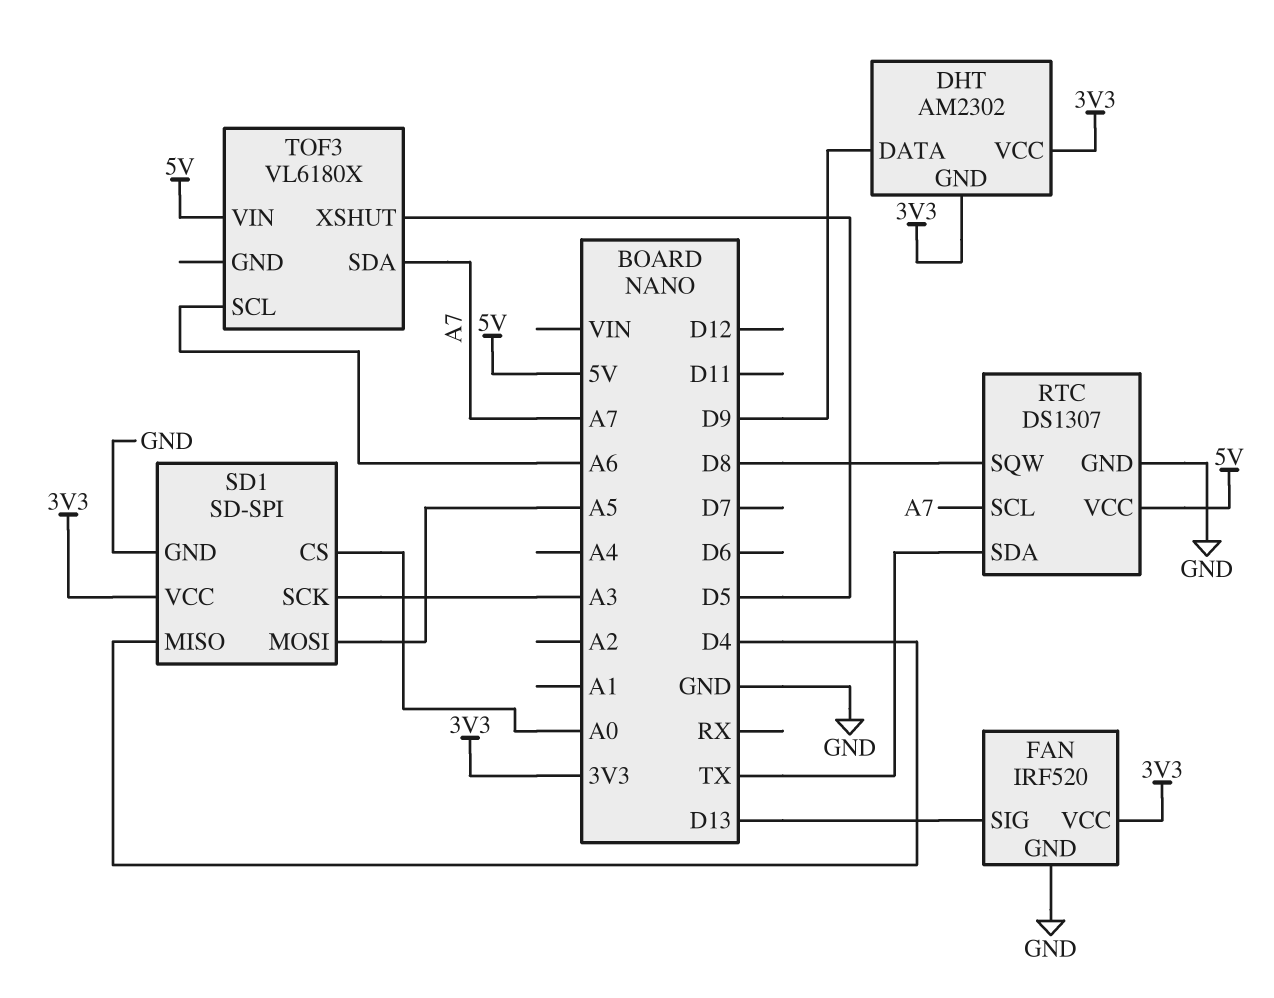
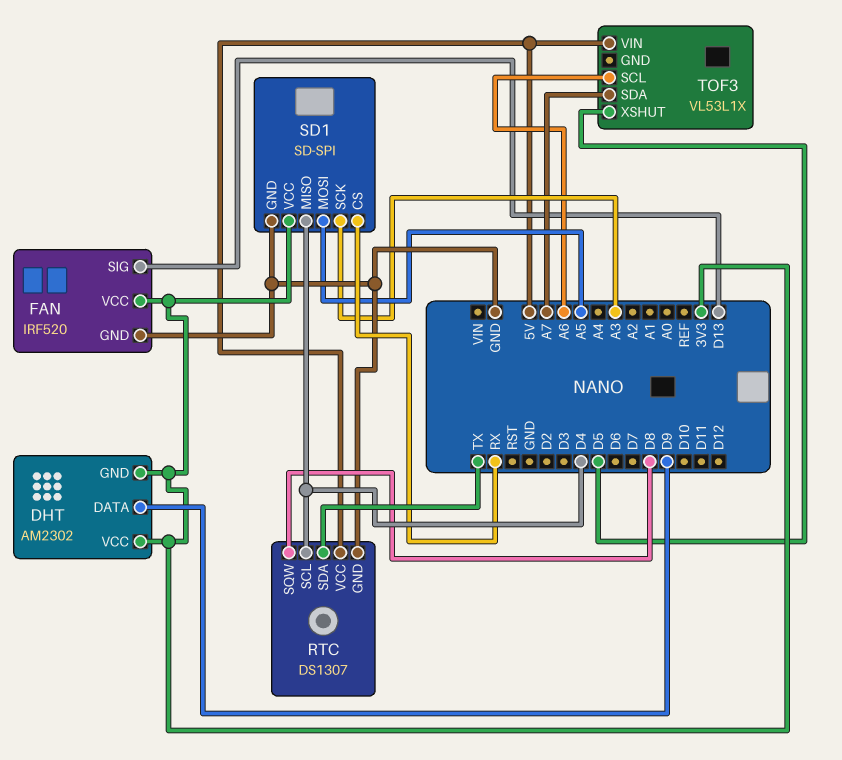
RTC pin SCL: A7 -> D4
SD1 pin CS: A0 -> RX
TOF3: VL6180X -> VL53L1X

